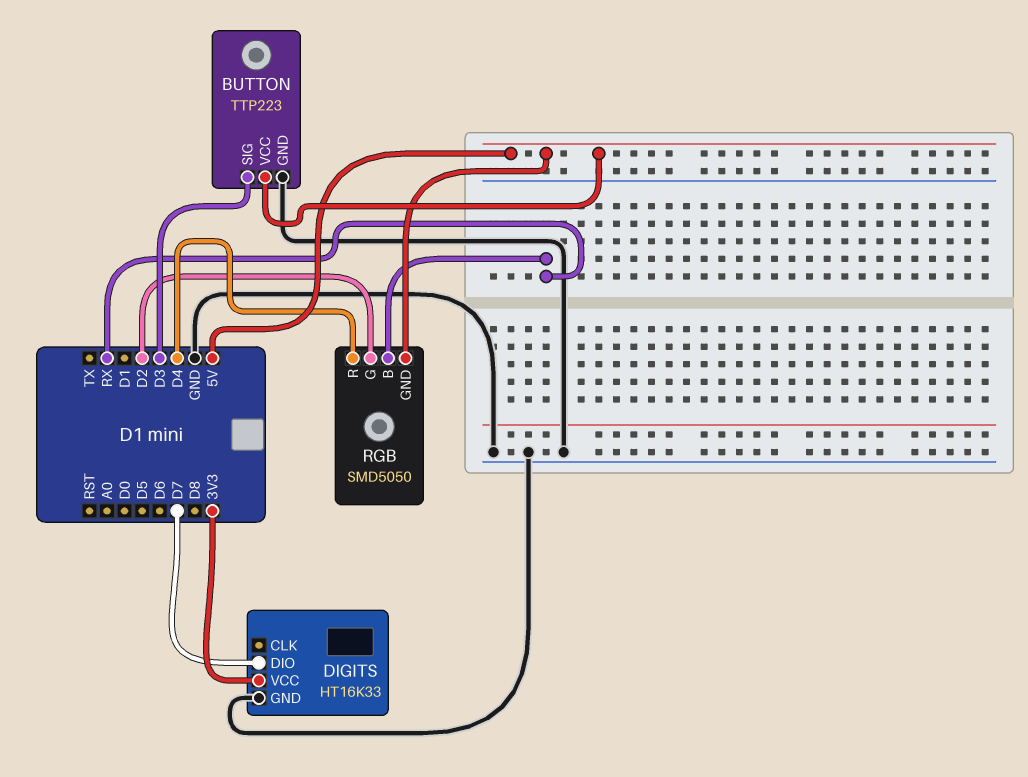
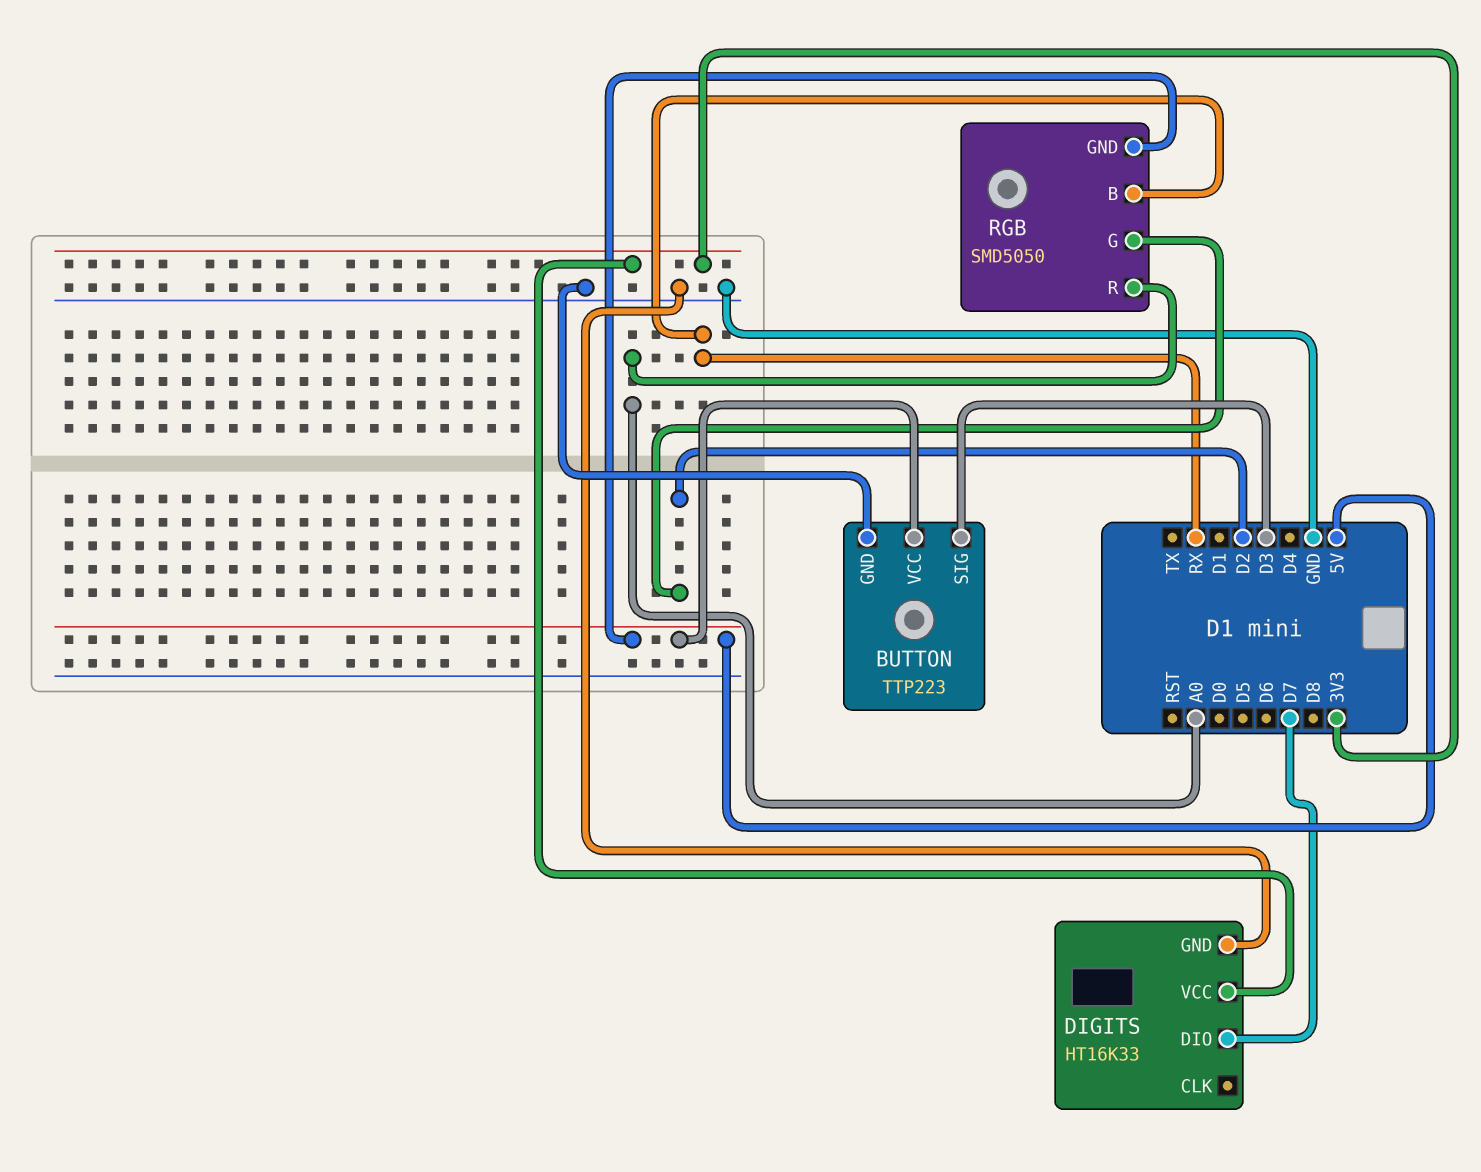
RGB pin R: D4 -> A0

